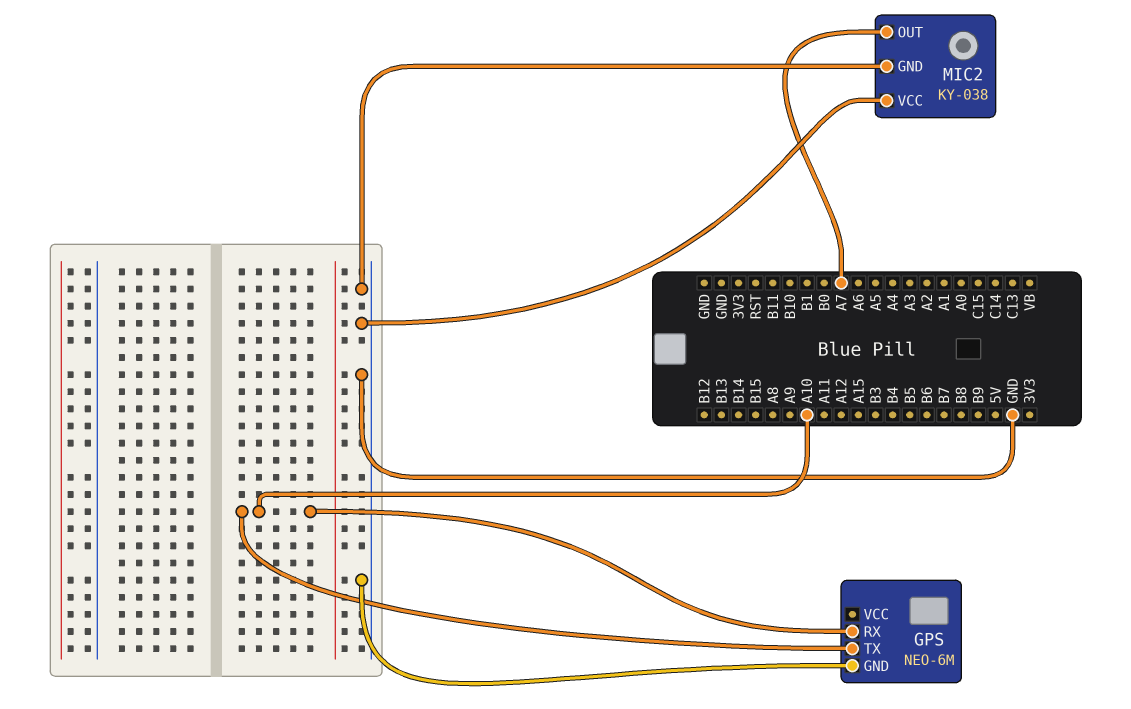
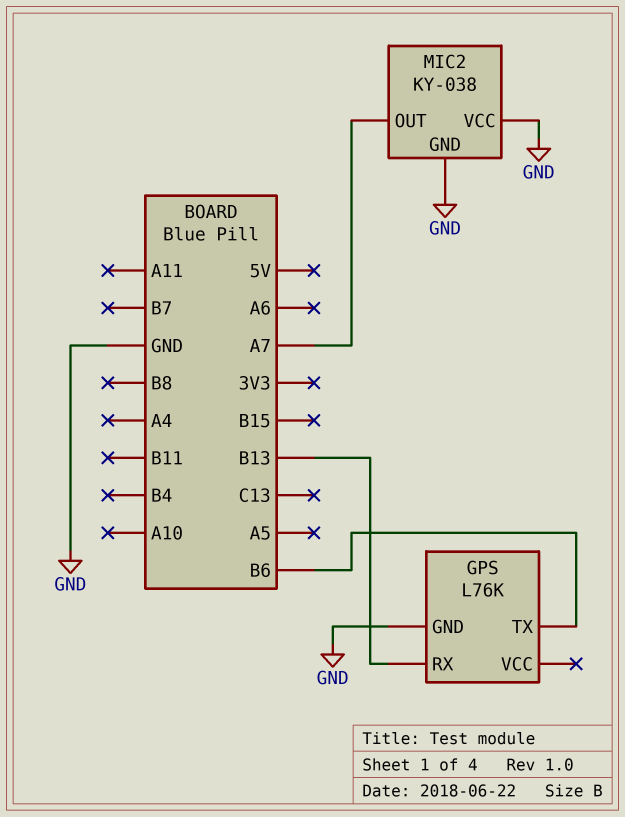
GPS: NEO-6M -> L76K
GPS pin RX: A10 -> B13
GPS pin TX: A10 -> B6

